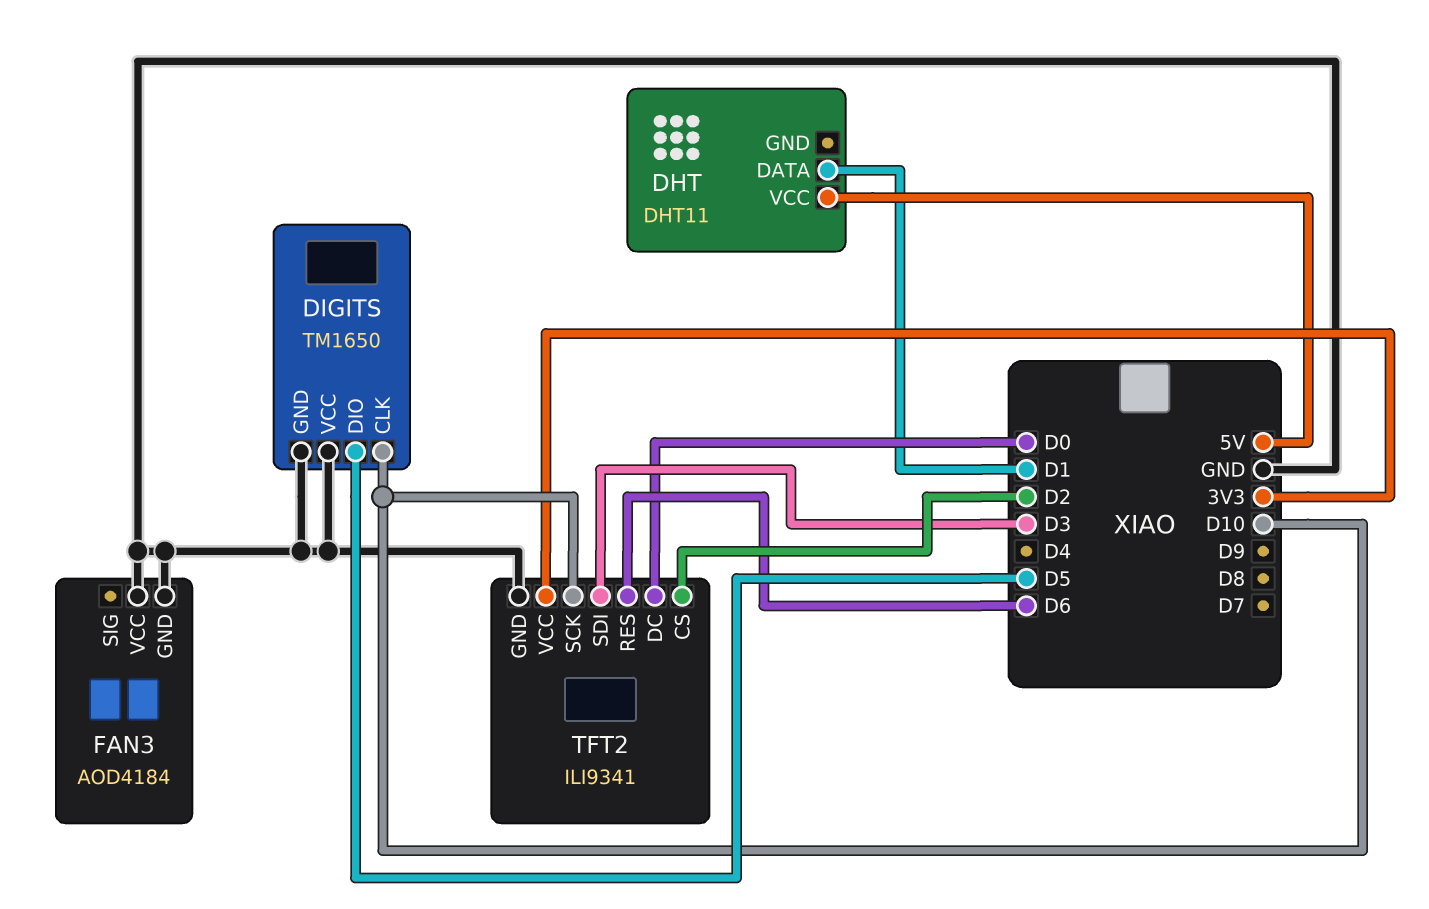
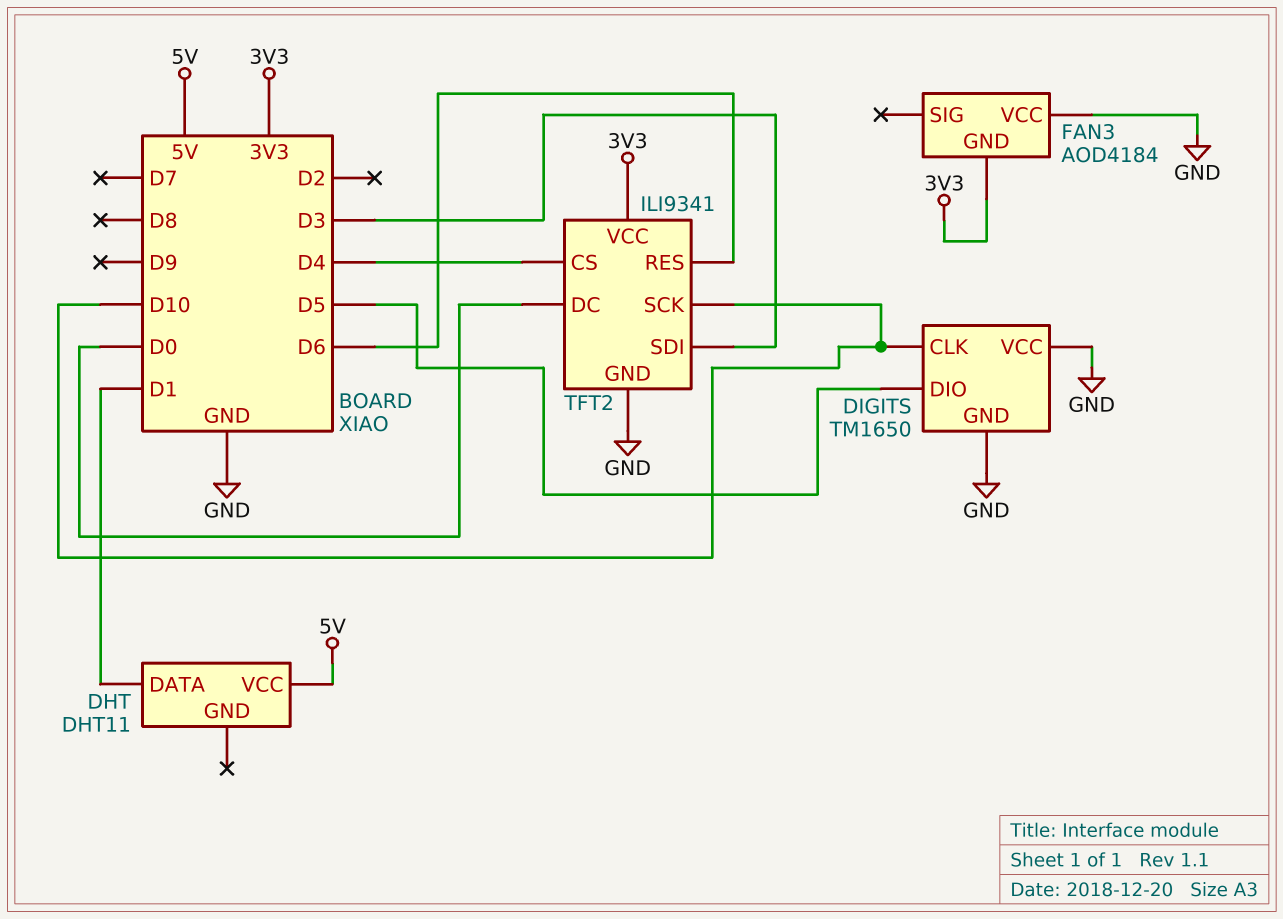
FAN3 pin GND: GND -> 3V3
TFT2 pin CS: D2 -> D4

